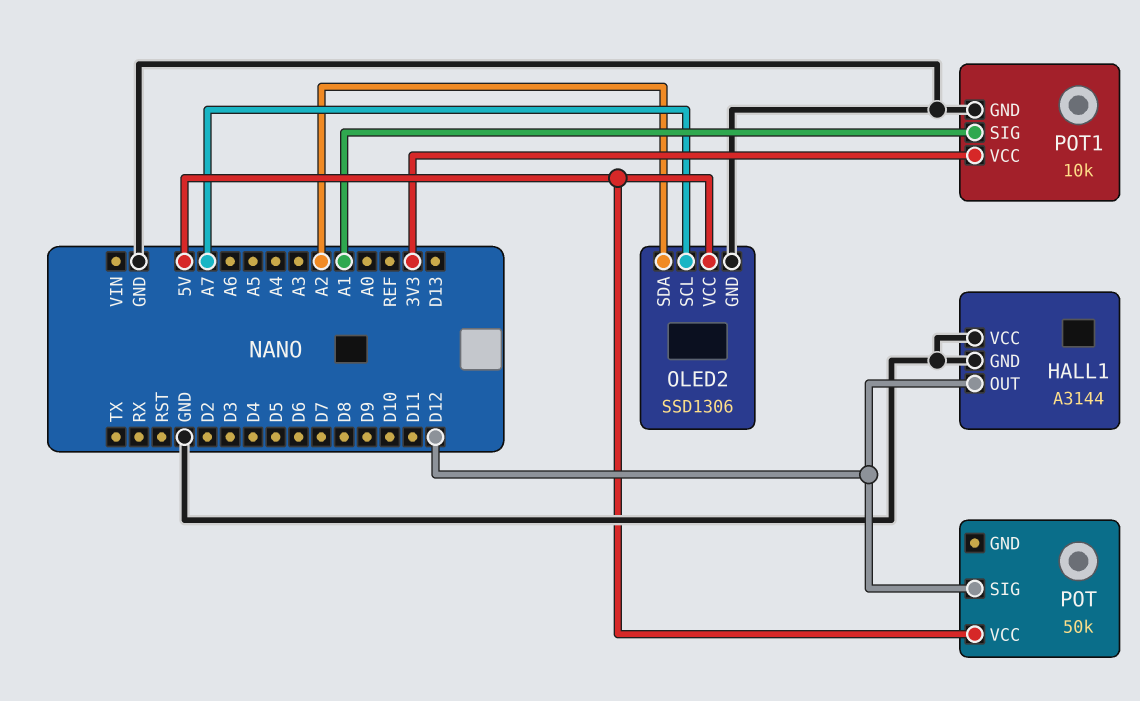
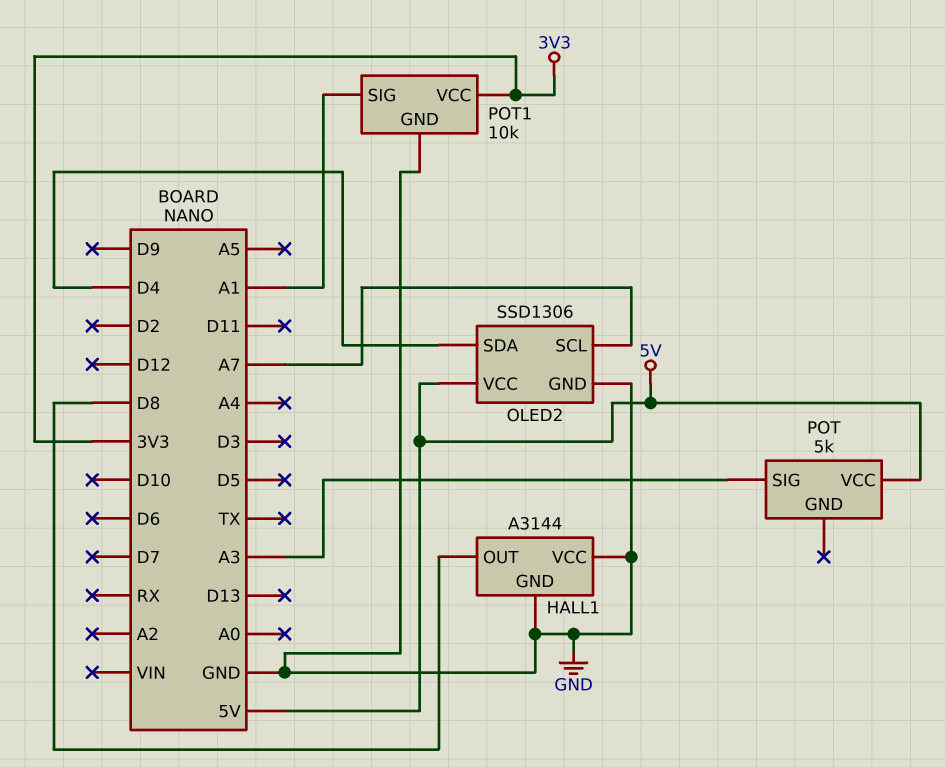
HALL1 pin OUT: D12 -> D8
OLED2 pin SDA: A2 -> D4
POT: 50k -> 5k
POT pin SIG: D12 -> A3

